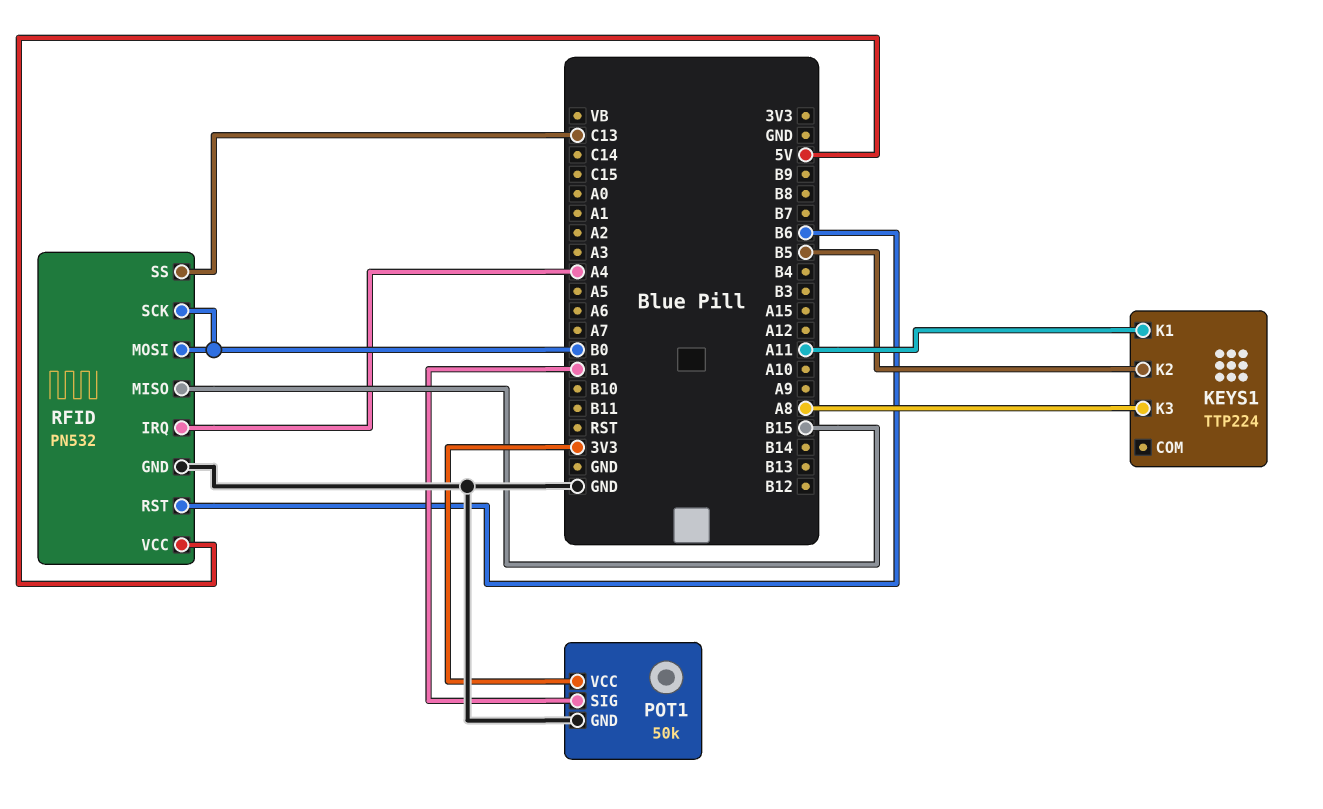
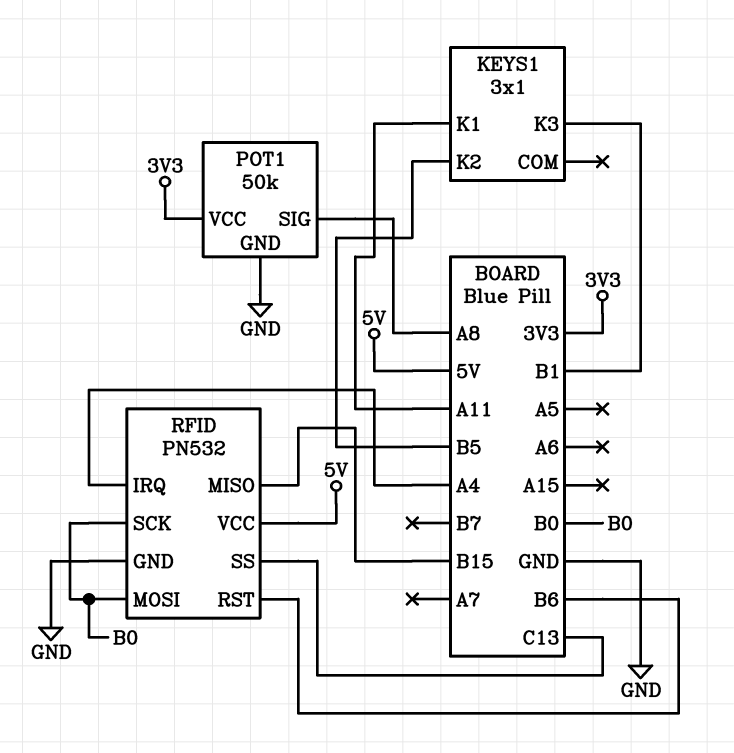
KEYS1: TTP224 -> 3x1
KEYS1 pin K3: A8 -> B1
POT1 pin SIG: B1 -> A8

